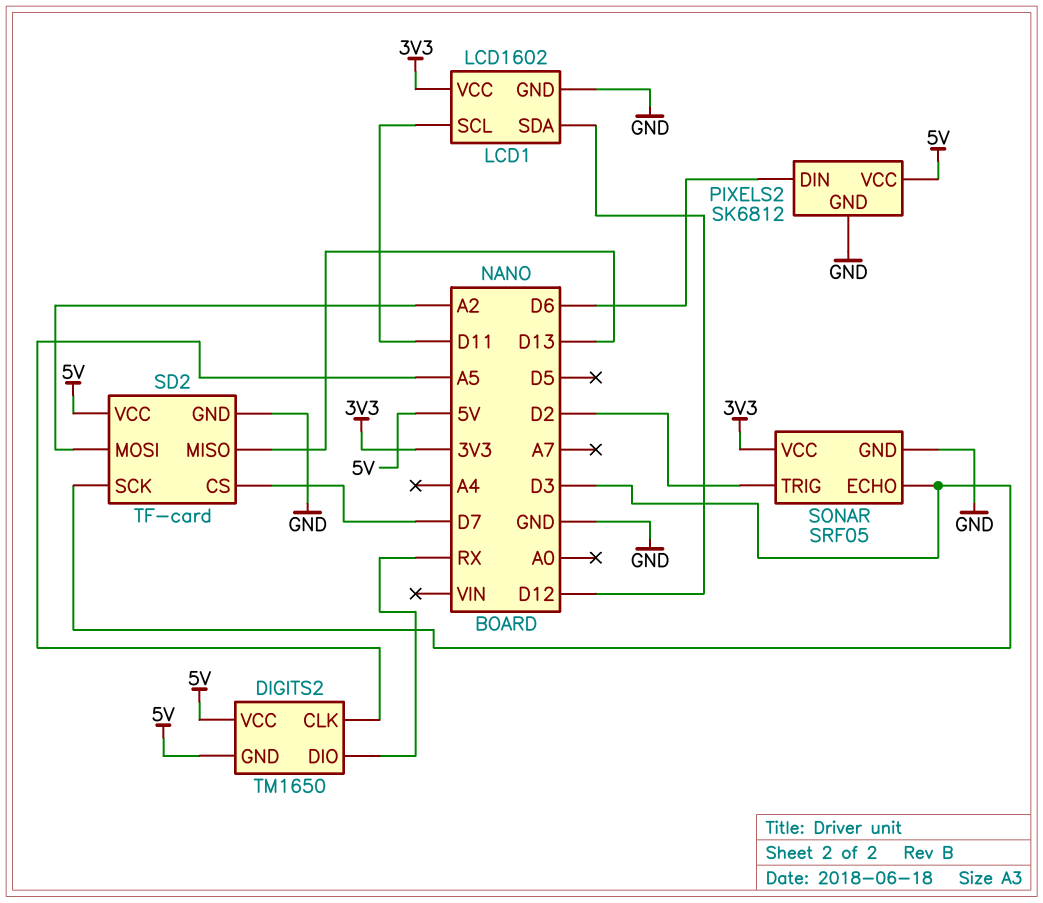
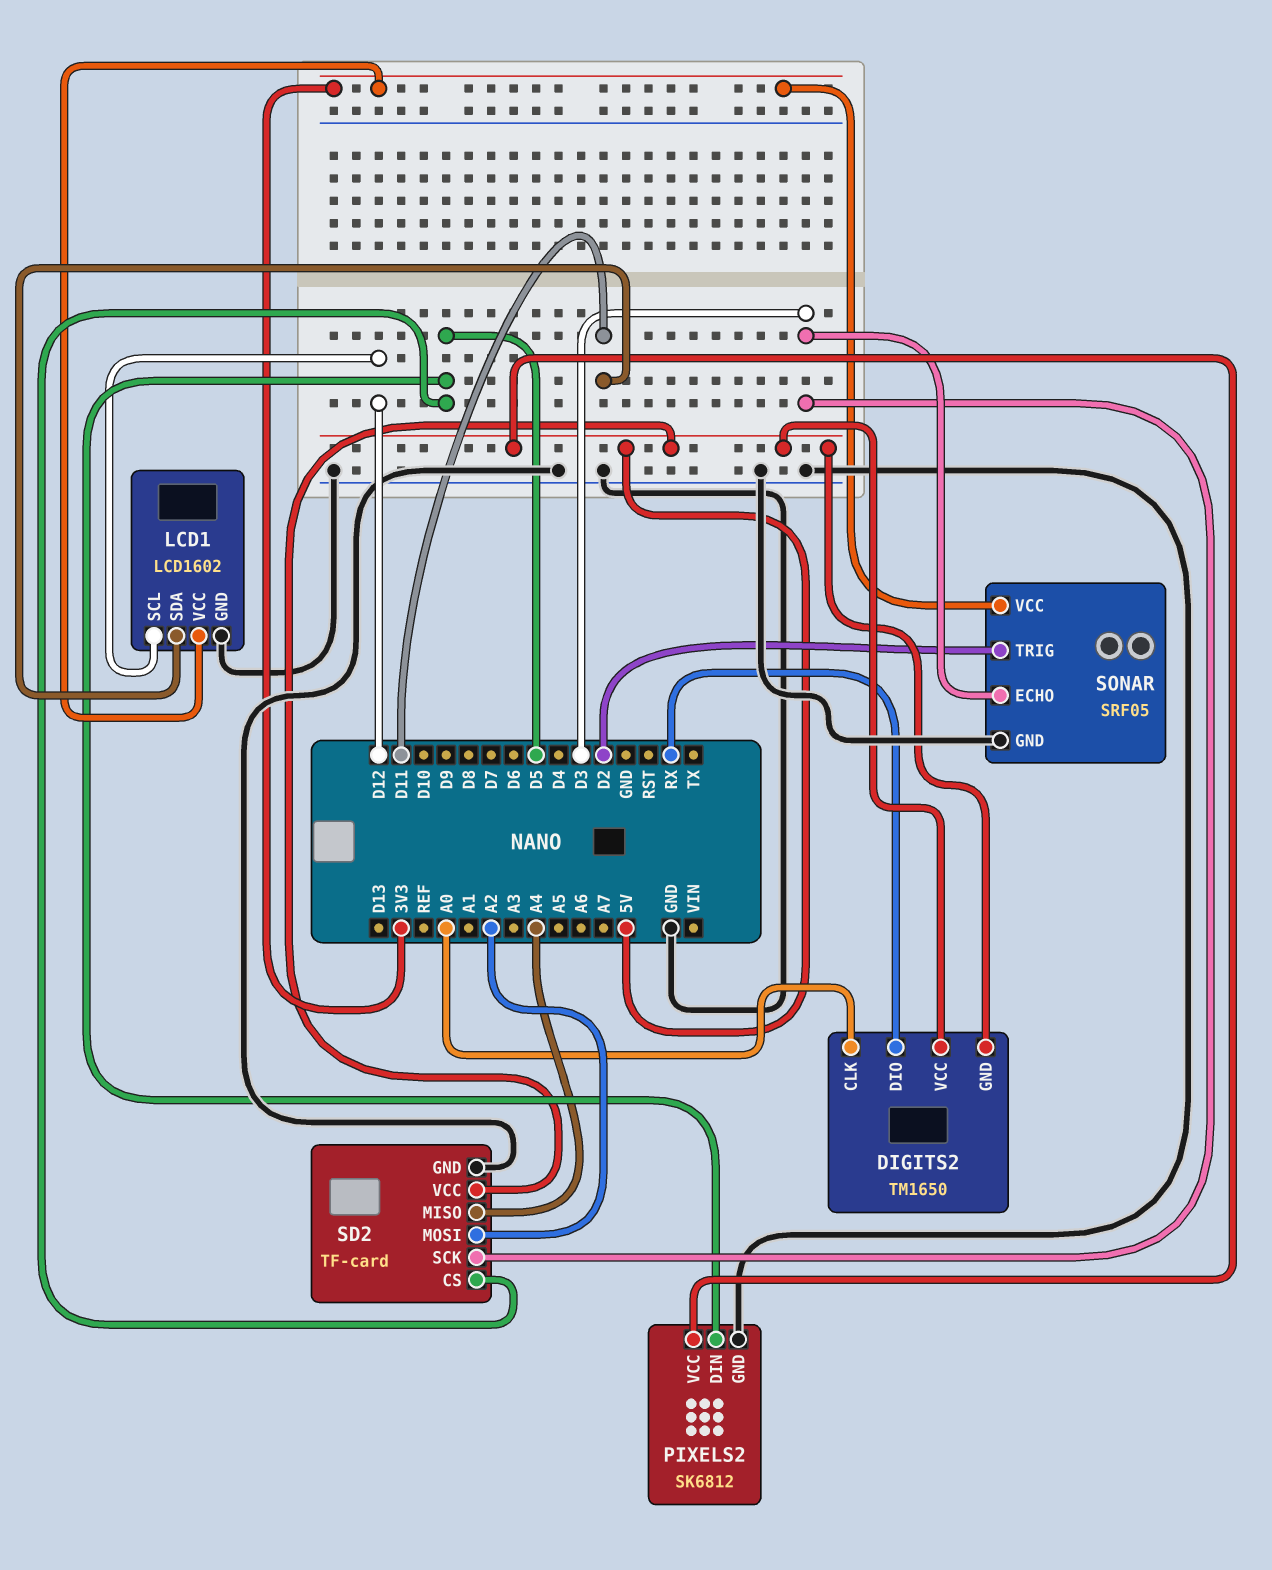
DIGITS2 pin CLK: A5 -> A0
LCD1 pin SCL: D11 -> D12
LCD1 pin SDA: D12 -> D11
PIXELS2 pin DIN: D6 -> D5
SD2 pin CS: D7 -> D5
SD2 pin MISO: D13 -> A4

